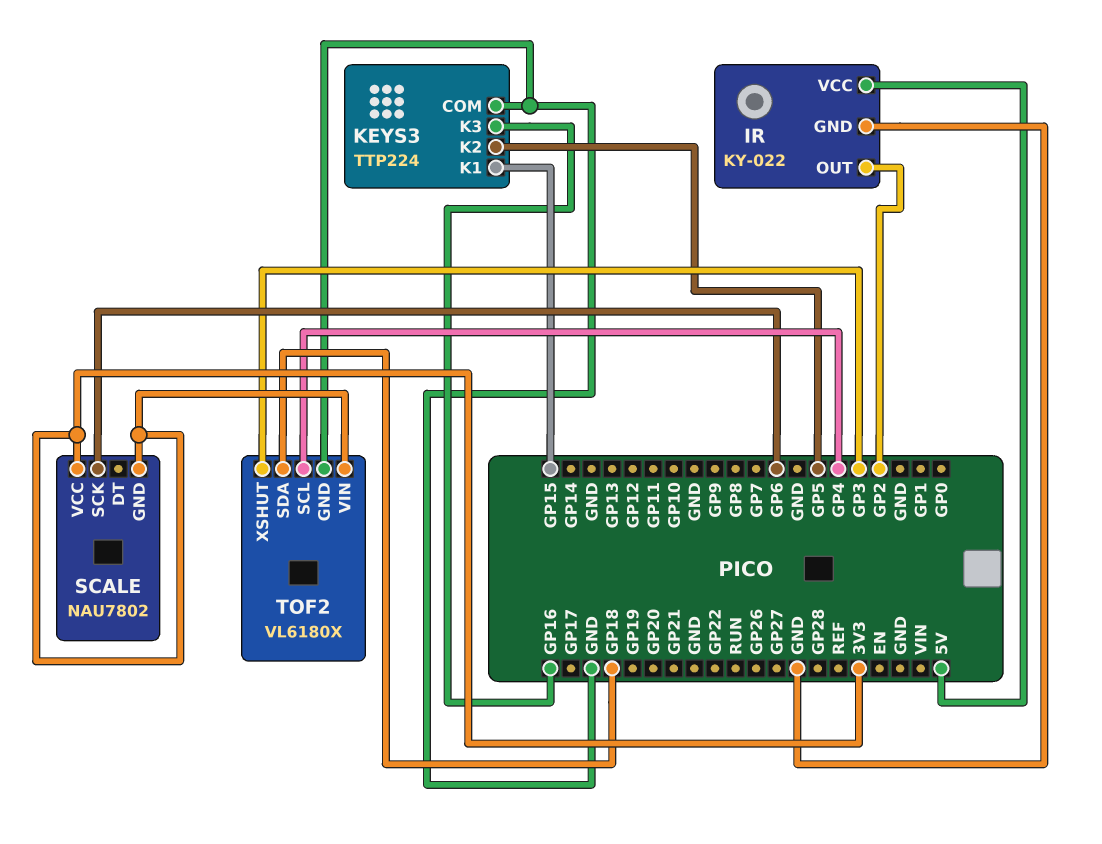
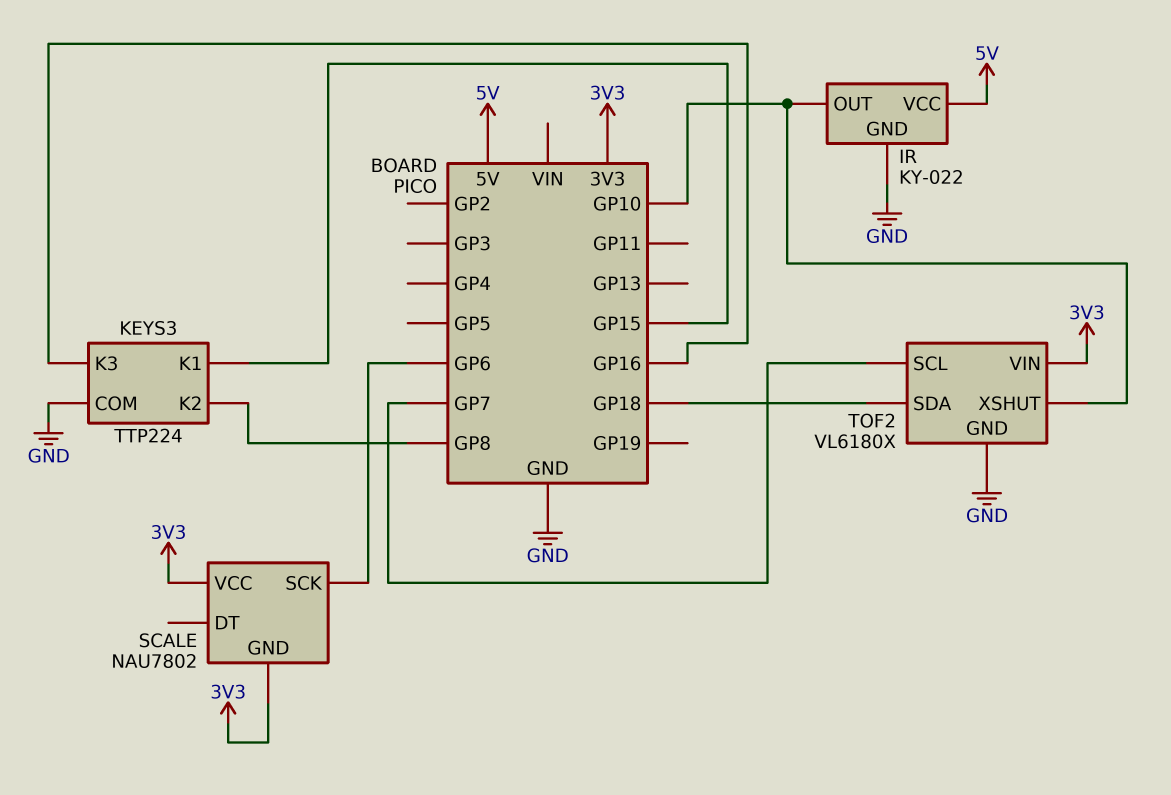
IR pin OUT: GP2 -> GP10
KEYS3 pin K2: GP5 -> GP8
TOF2 pin SCL: GP4 -> GP7
TOF2 pin XSHUT: GP3 -> GP10

